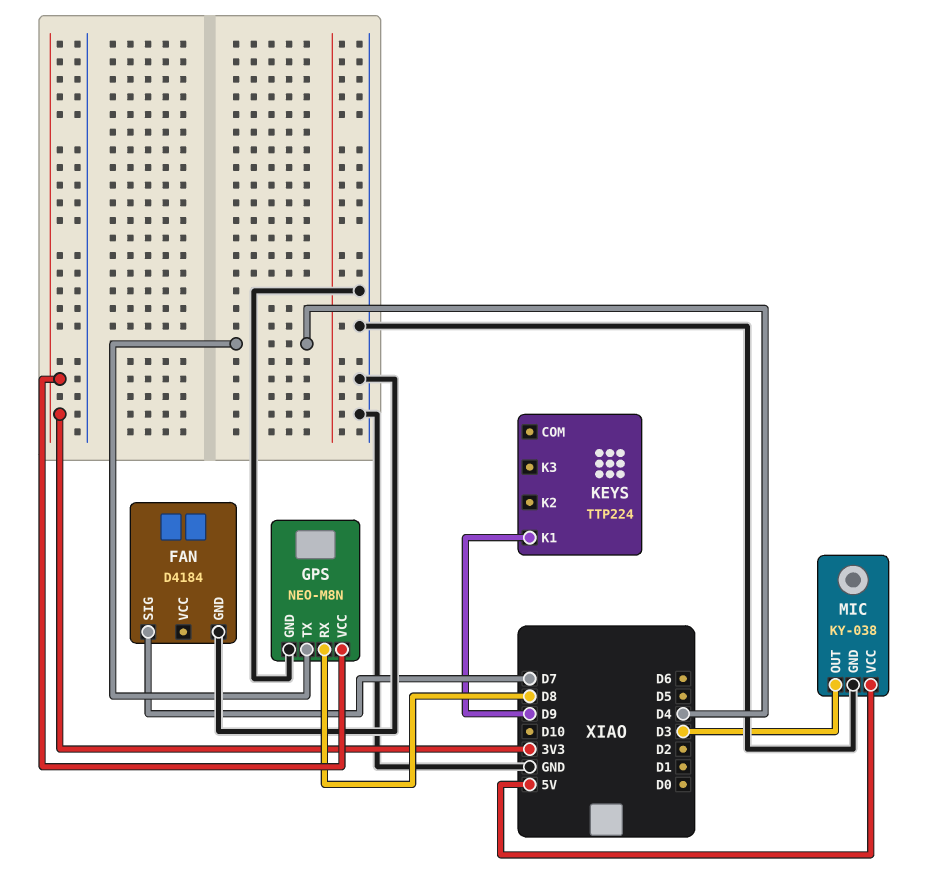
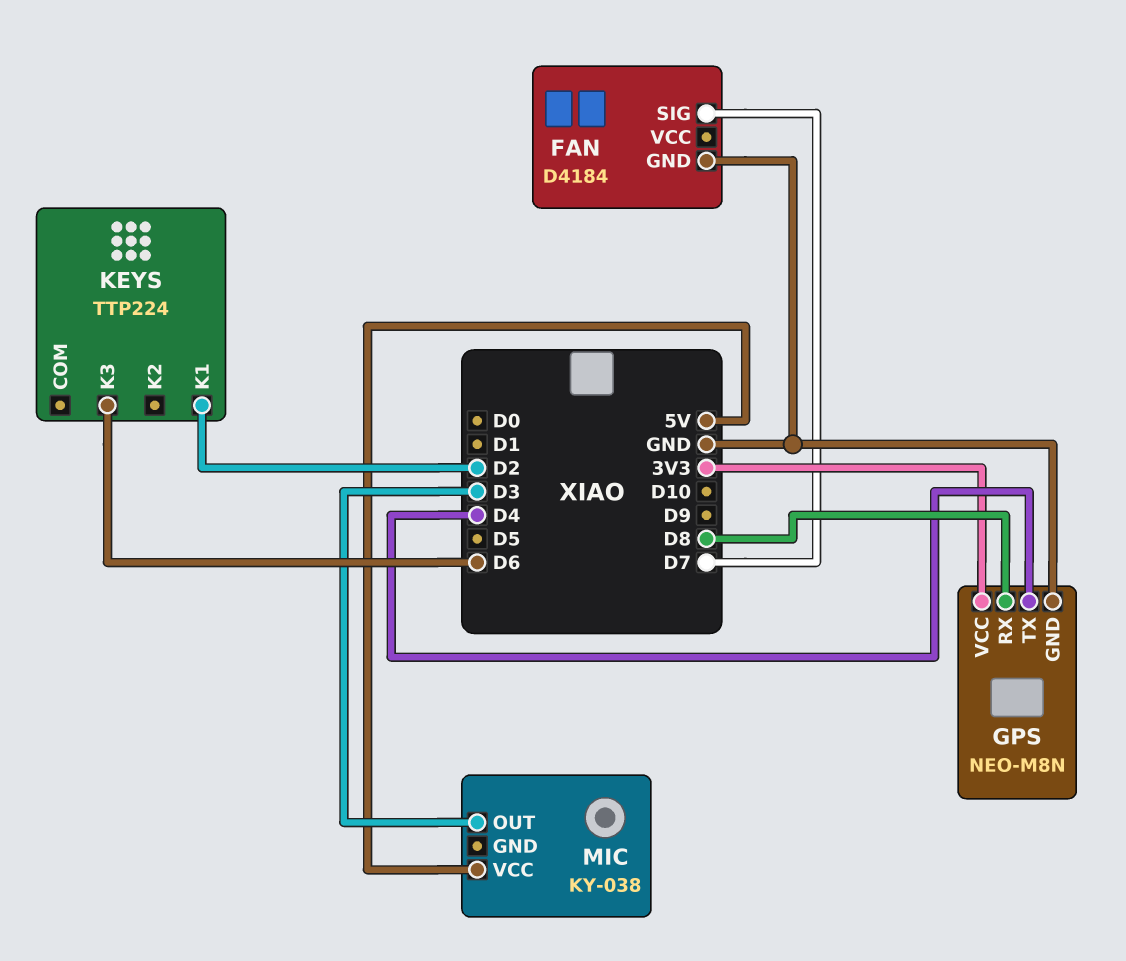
KEYS pin K1: D9 -> D2
KEYS pin K3: none -> D6
MIC pin GND: GND -> none

